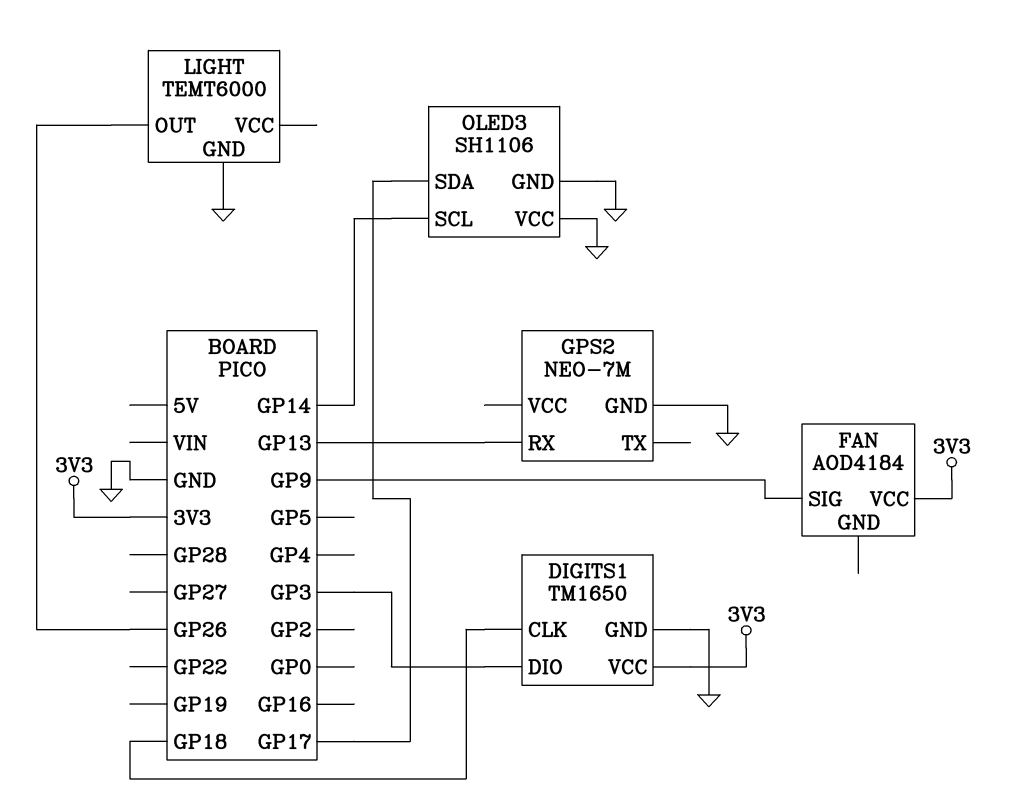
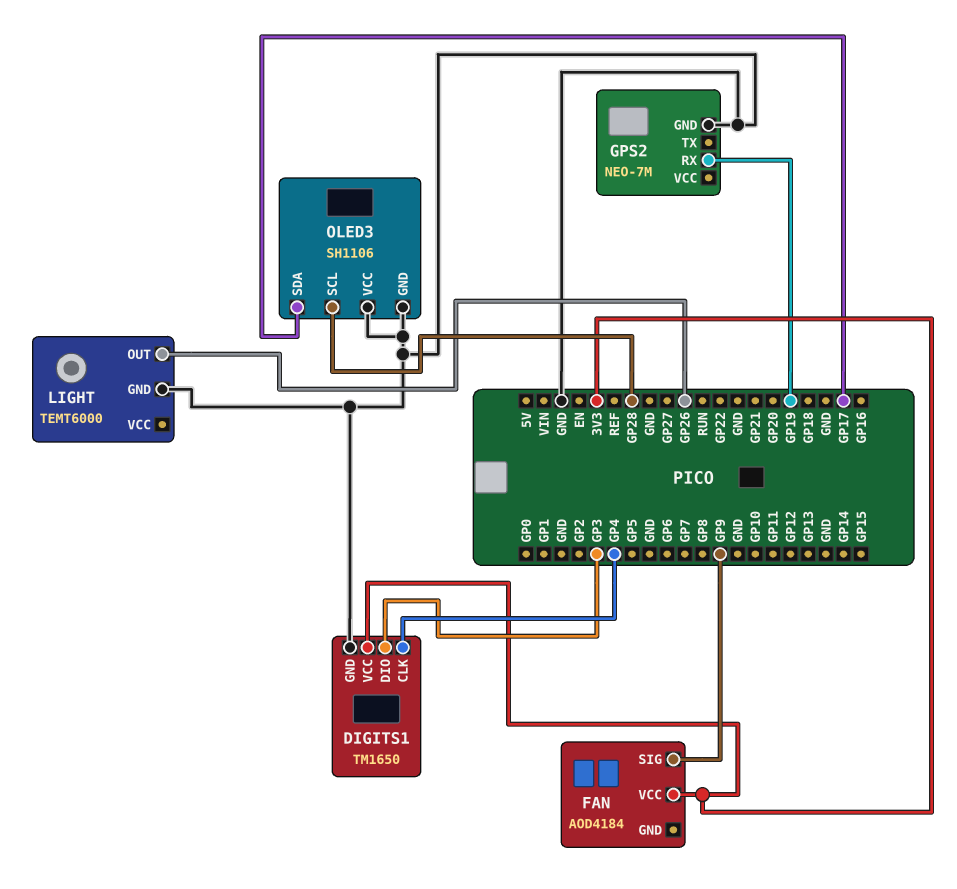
DIGITS1 pin CLK: GP18 -> GP4
GPS2 pin RX: GP13 -> GP19
OLED3 pin SCL: GP14 -> GP28

